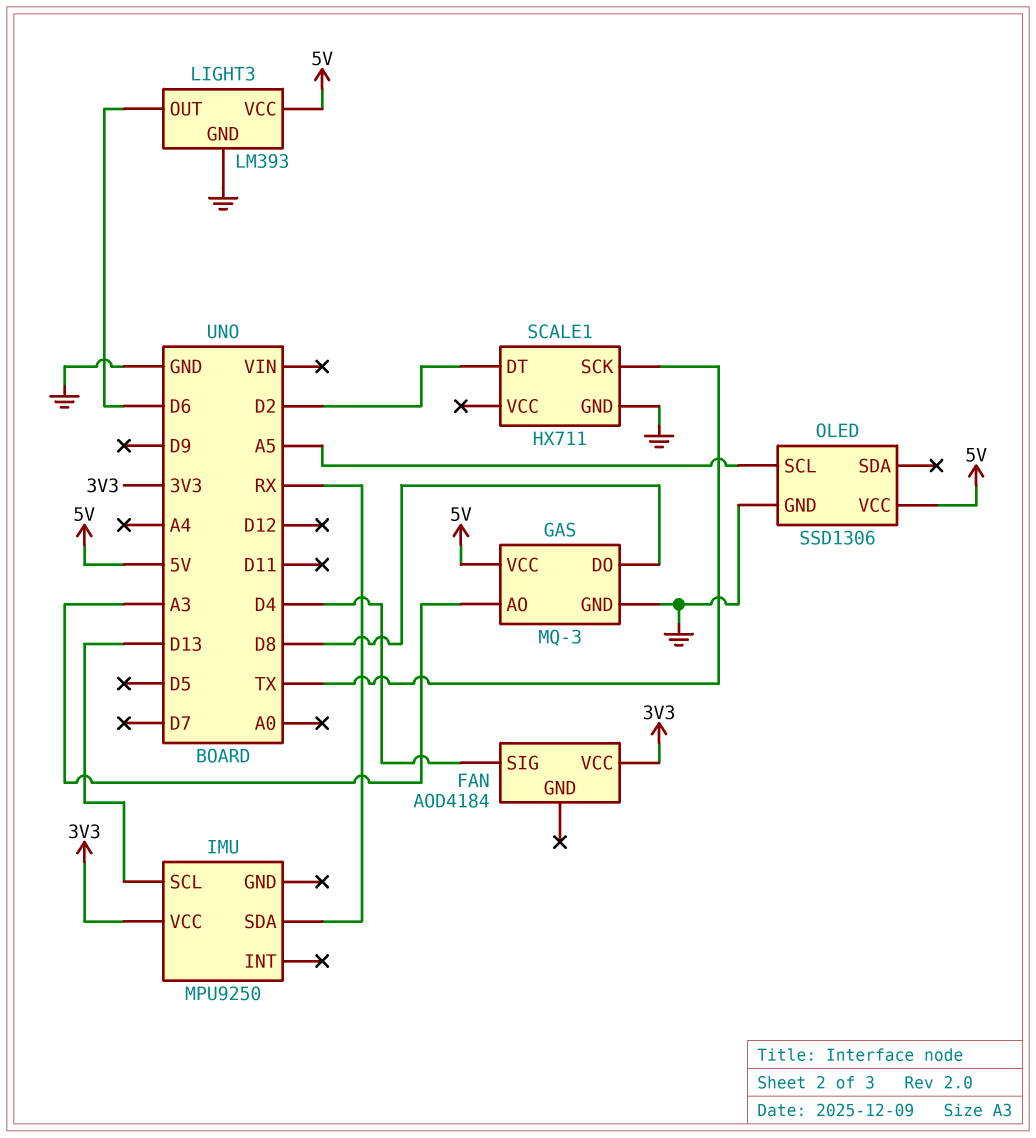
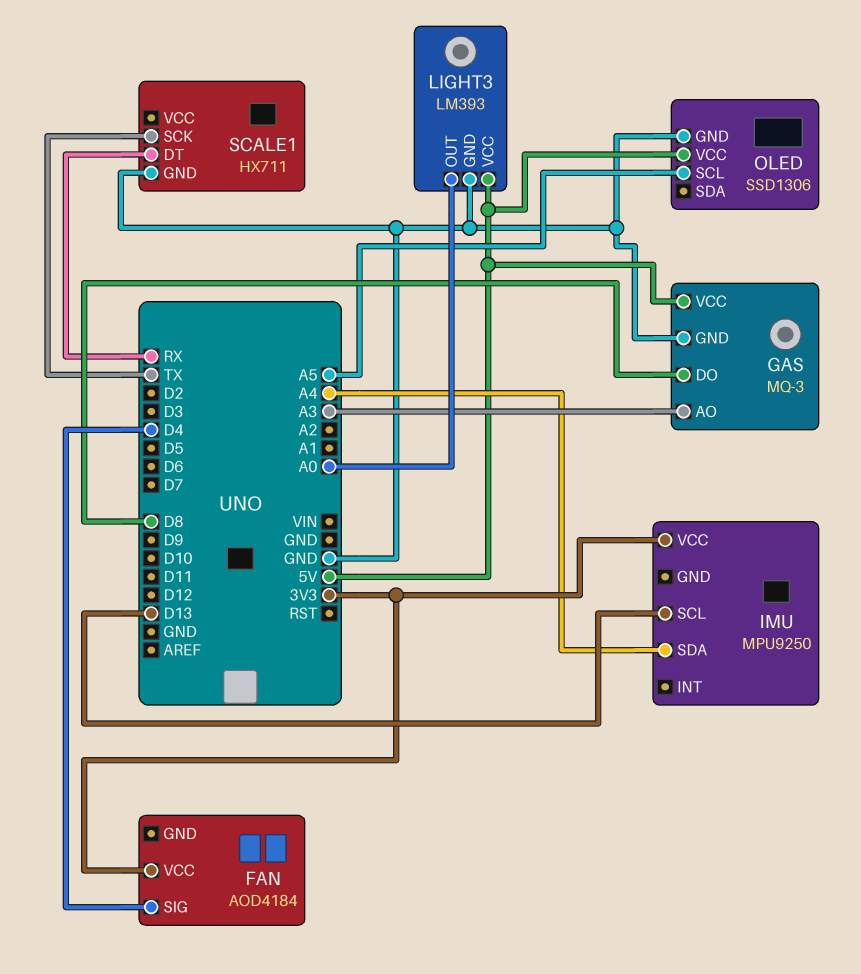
IMU pin SDA: RX -> A4
LIGHT3 pin OUT: D6 -> A0
SCALE1 pin DT: D2 -> RX

